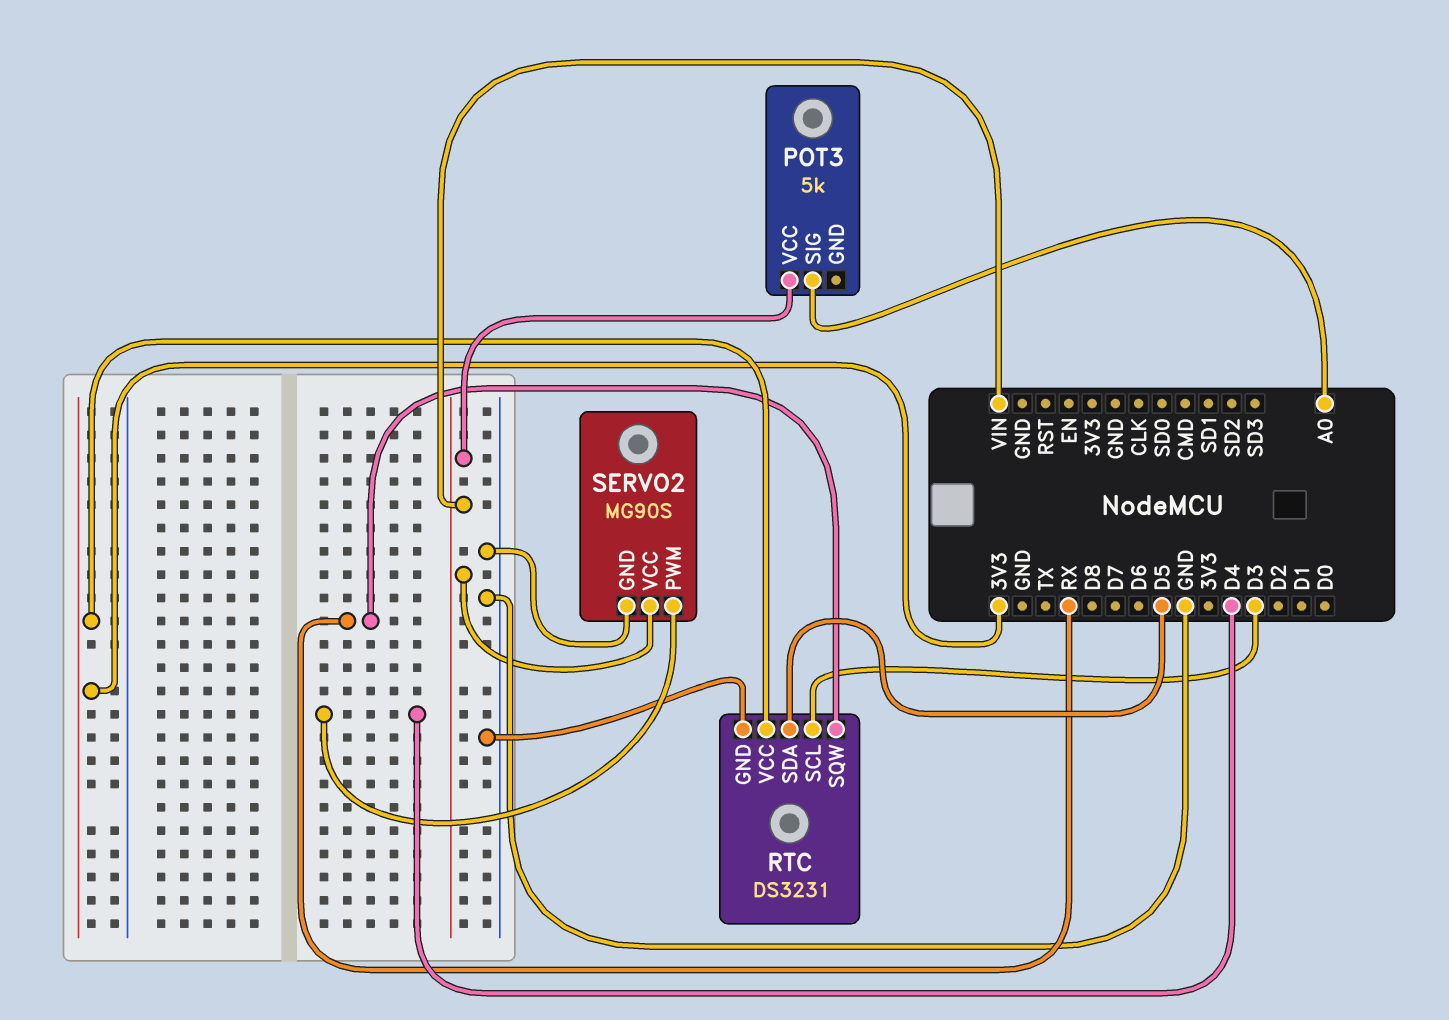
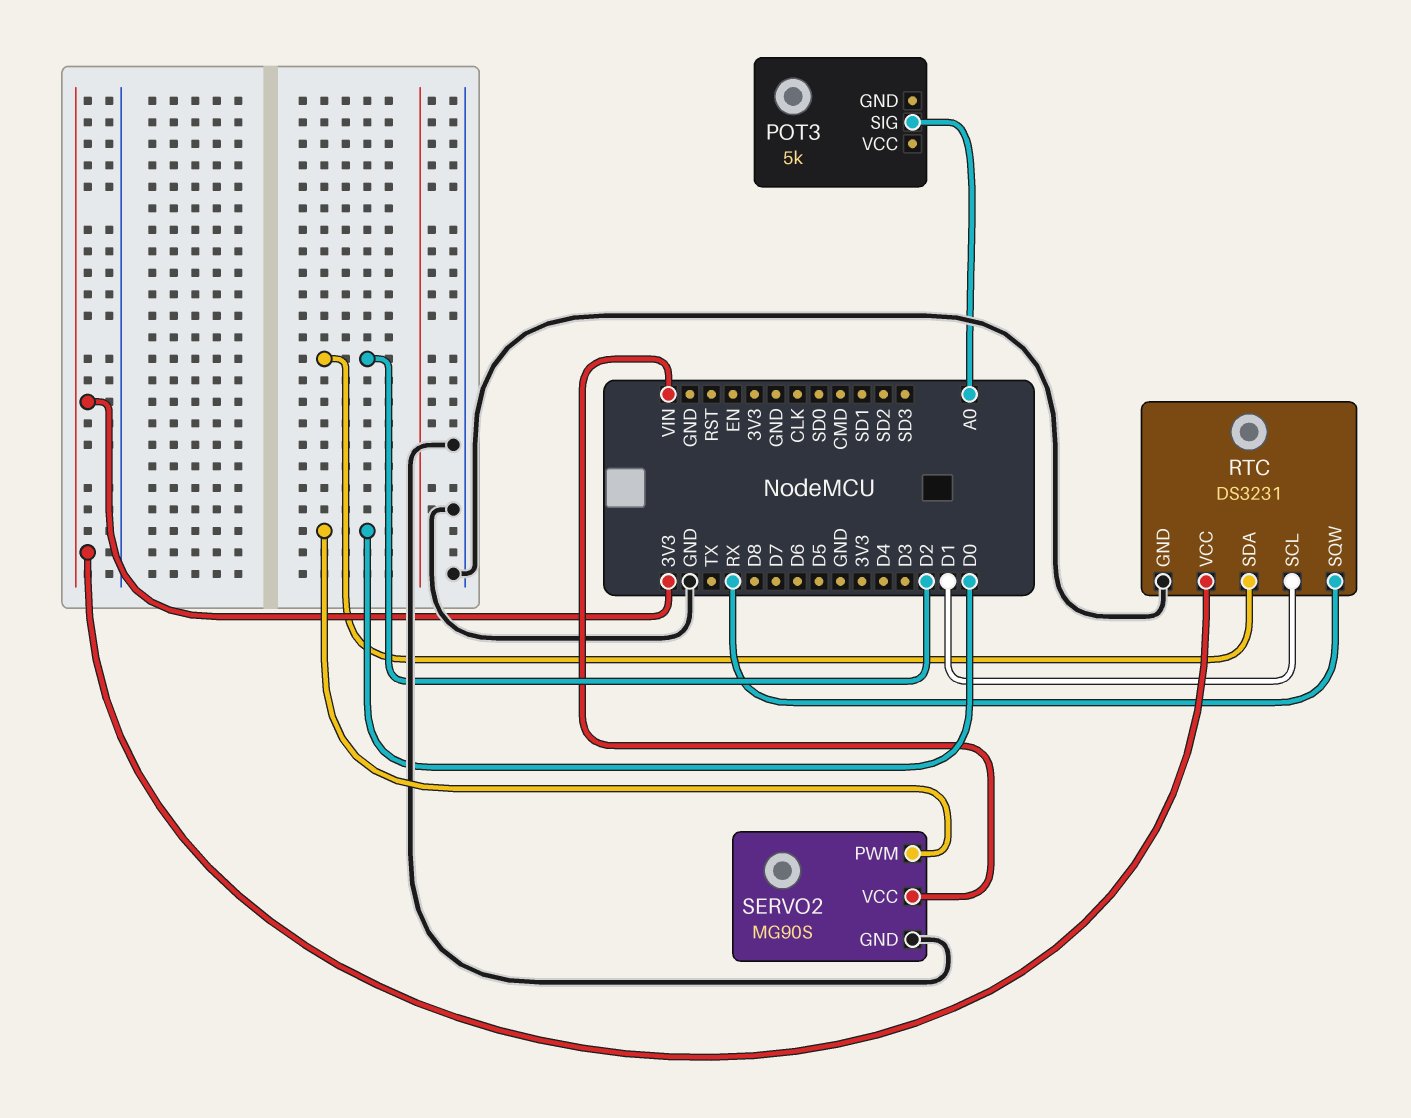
POT3 pin VCC: VIN -> none
RTC pin SCL: D3 -> D1
RTC pin SDA: D5 -> D2
SERVO2 pin PWM: D4 -> D0

